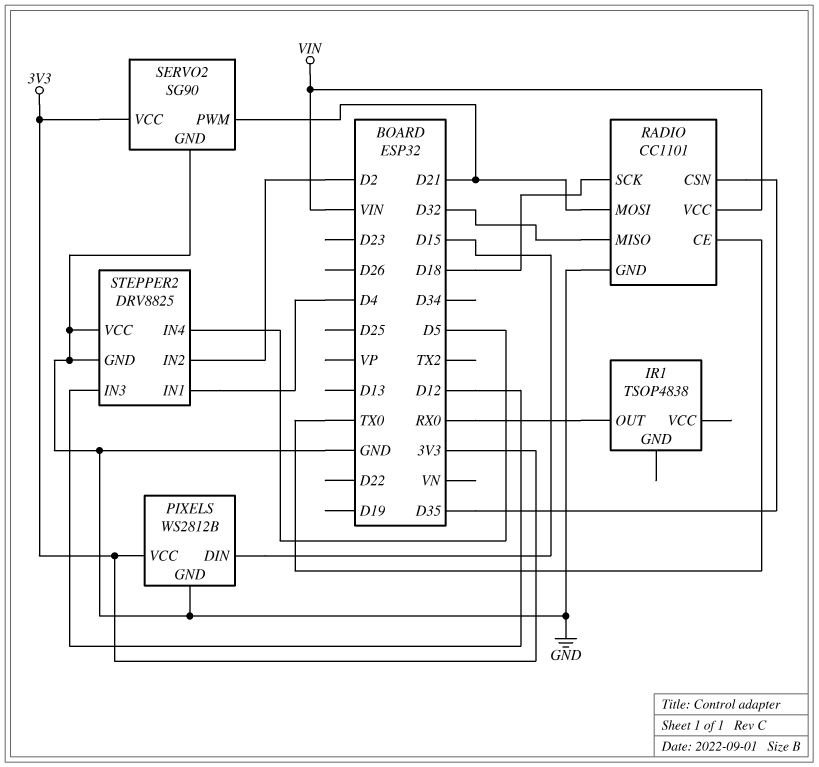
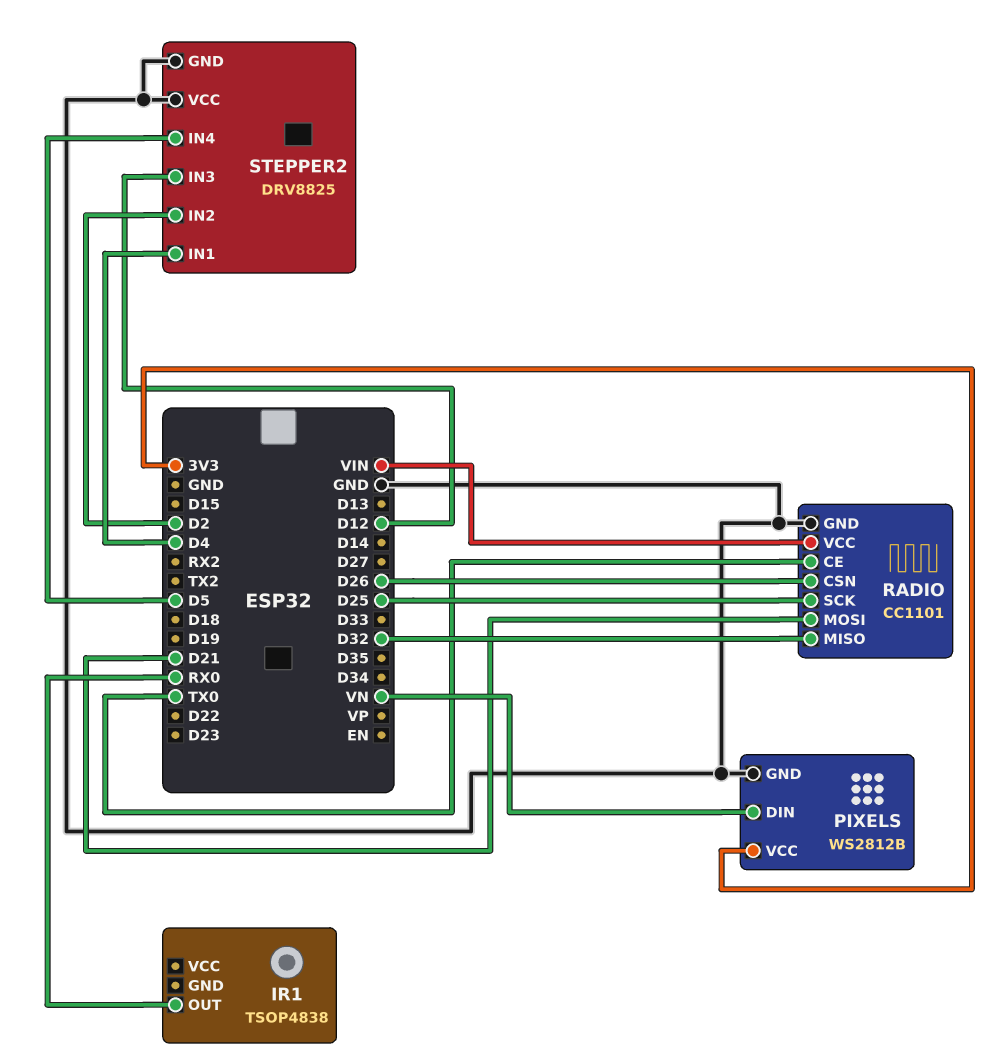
PIXELS pin DIN: D15 -> VN
RADIO pin CSN: D35 -> D26
RADIO pin SCK: D18 -> D25
SERVO2: SG90 -> none
SERVO2 pin GND: GND -> none
SERVO2 pin PWM: D21 -> none
SERVO2 pin VCC: 3V3 -> none

